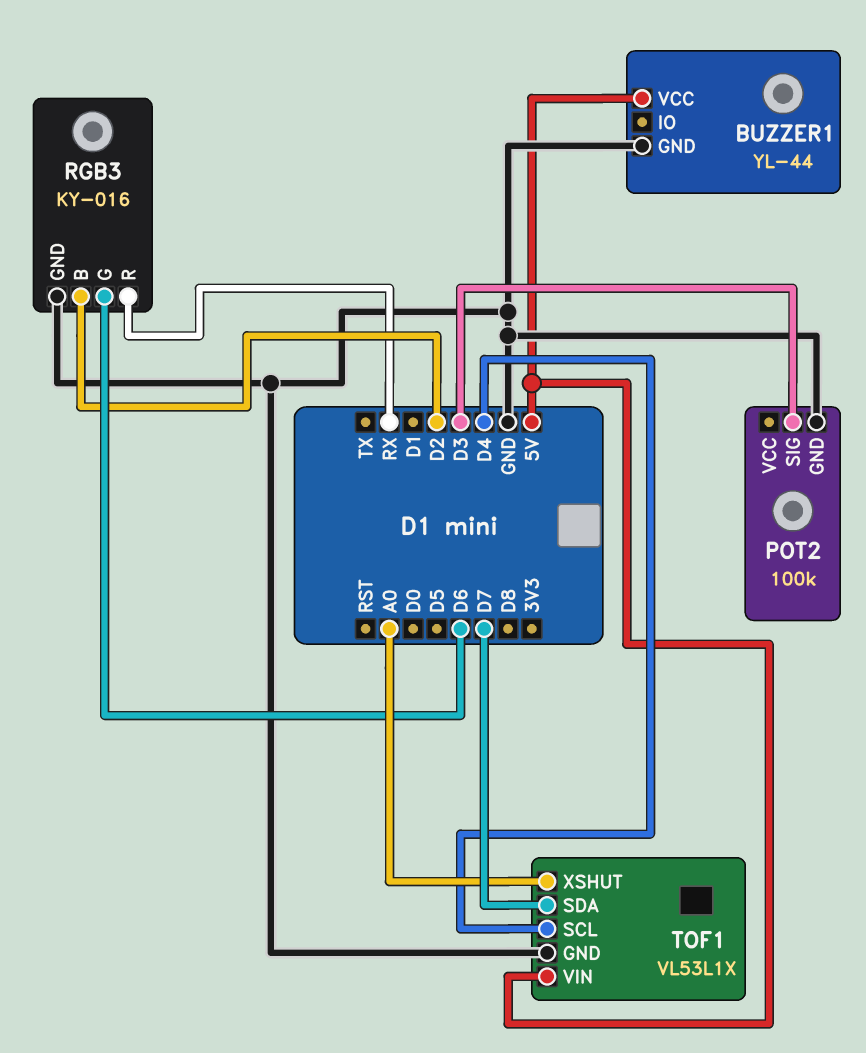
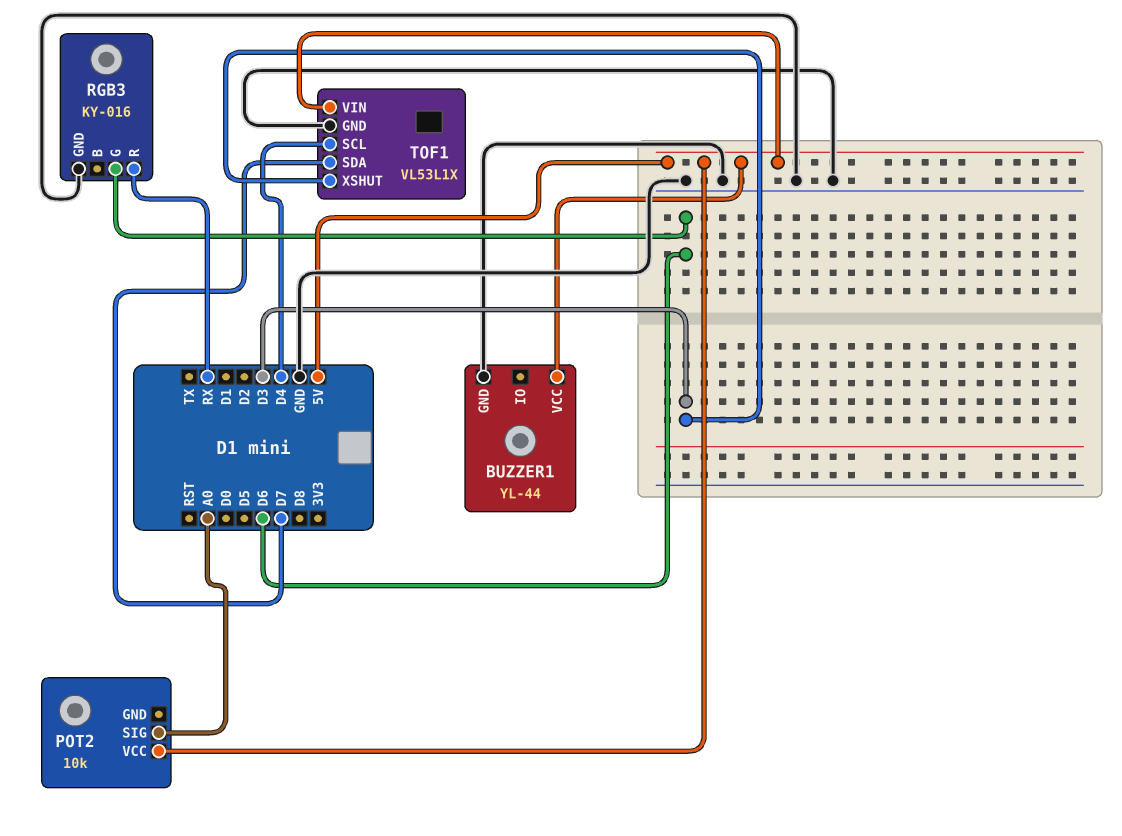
POT2: 100k -> 10k
POT2 pin GND: GND -> none
POT2 pin SIG: D3 -> A0
POT2 pin VCC: none -> 5V
RGB3 pin B: D2 -> none
TOF1 pin XSHUT: A0 -> D3

